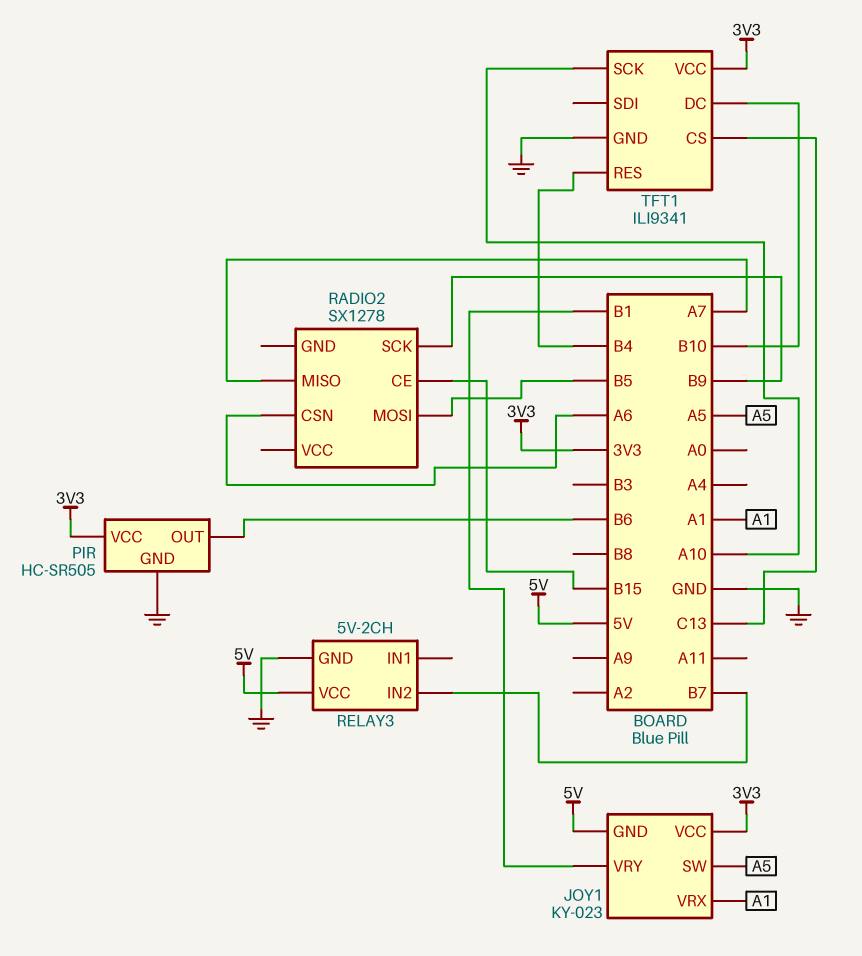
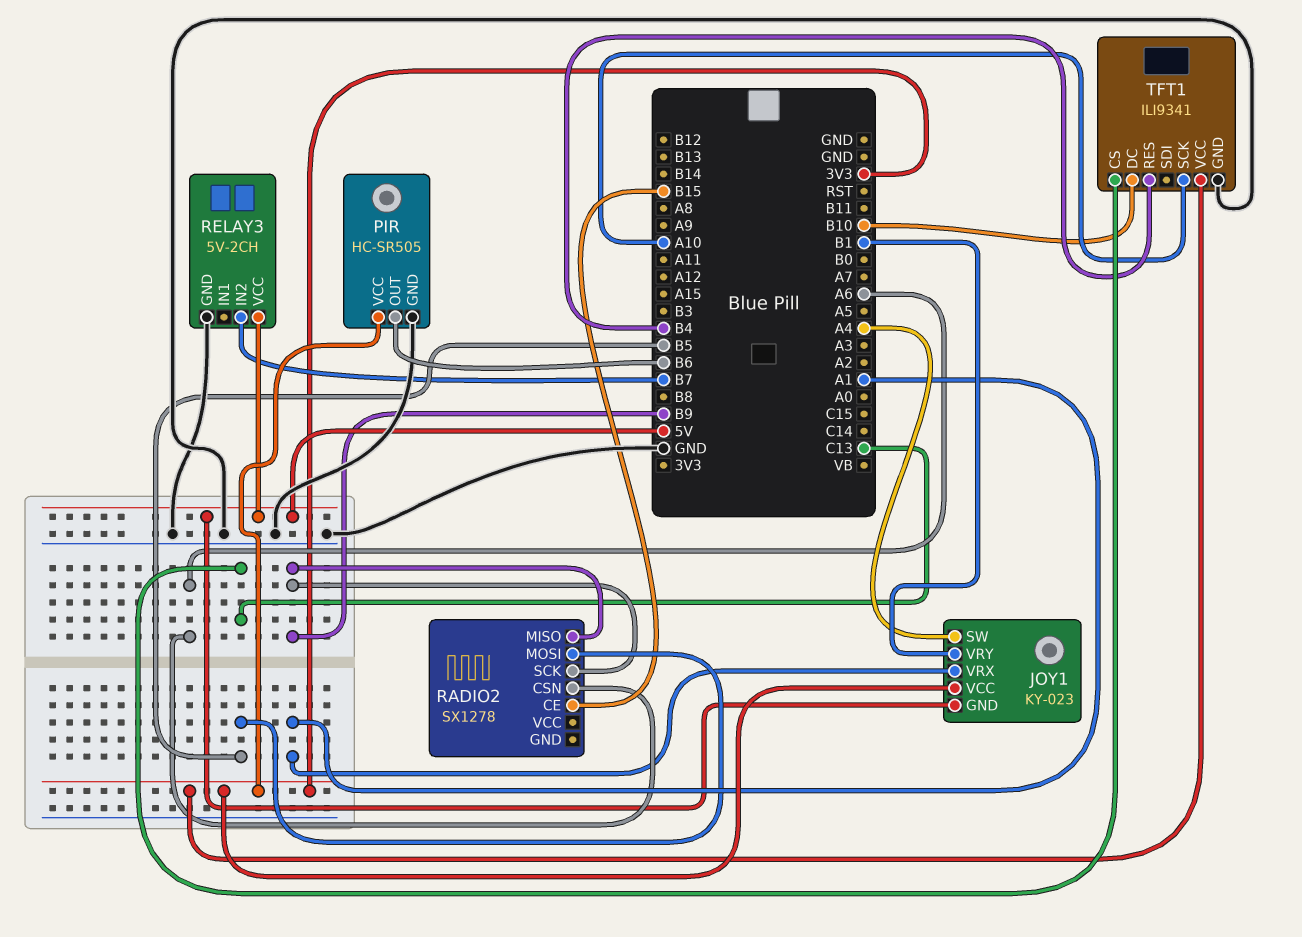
JOY1 pin SW: A5 -> A4
RADIO2 pin MISO: A7 -> B9

